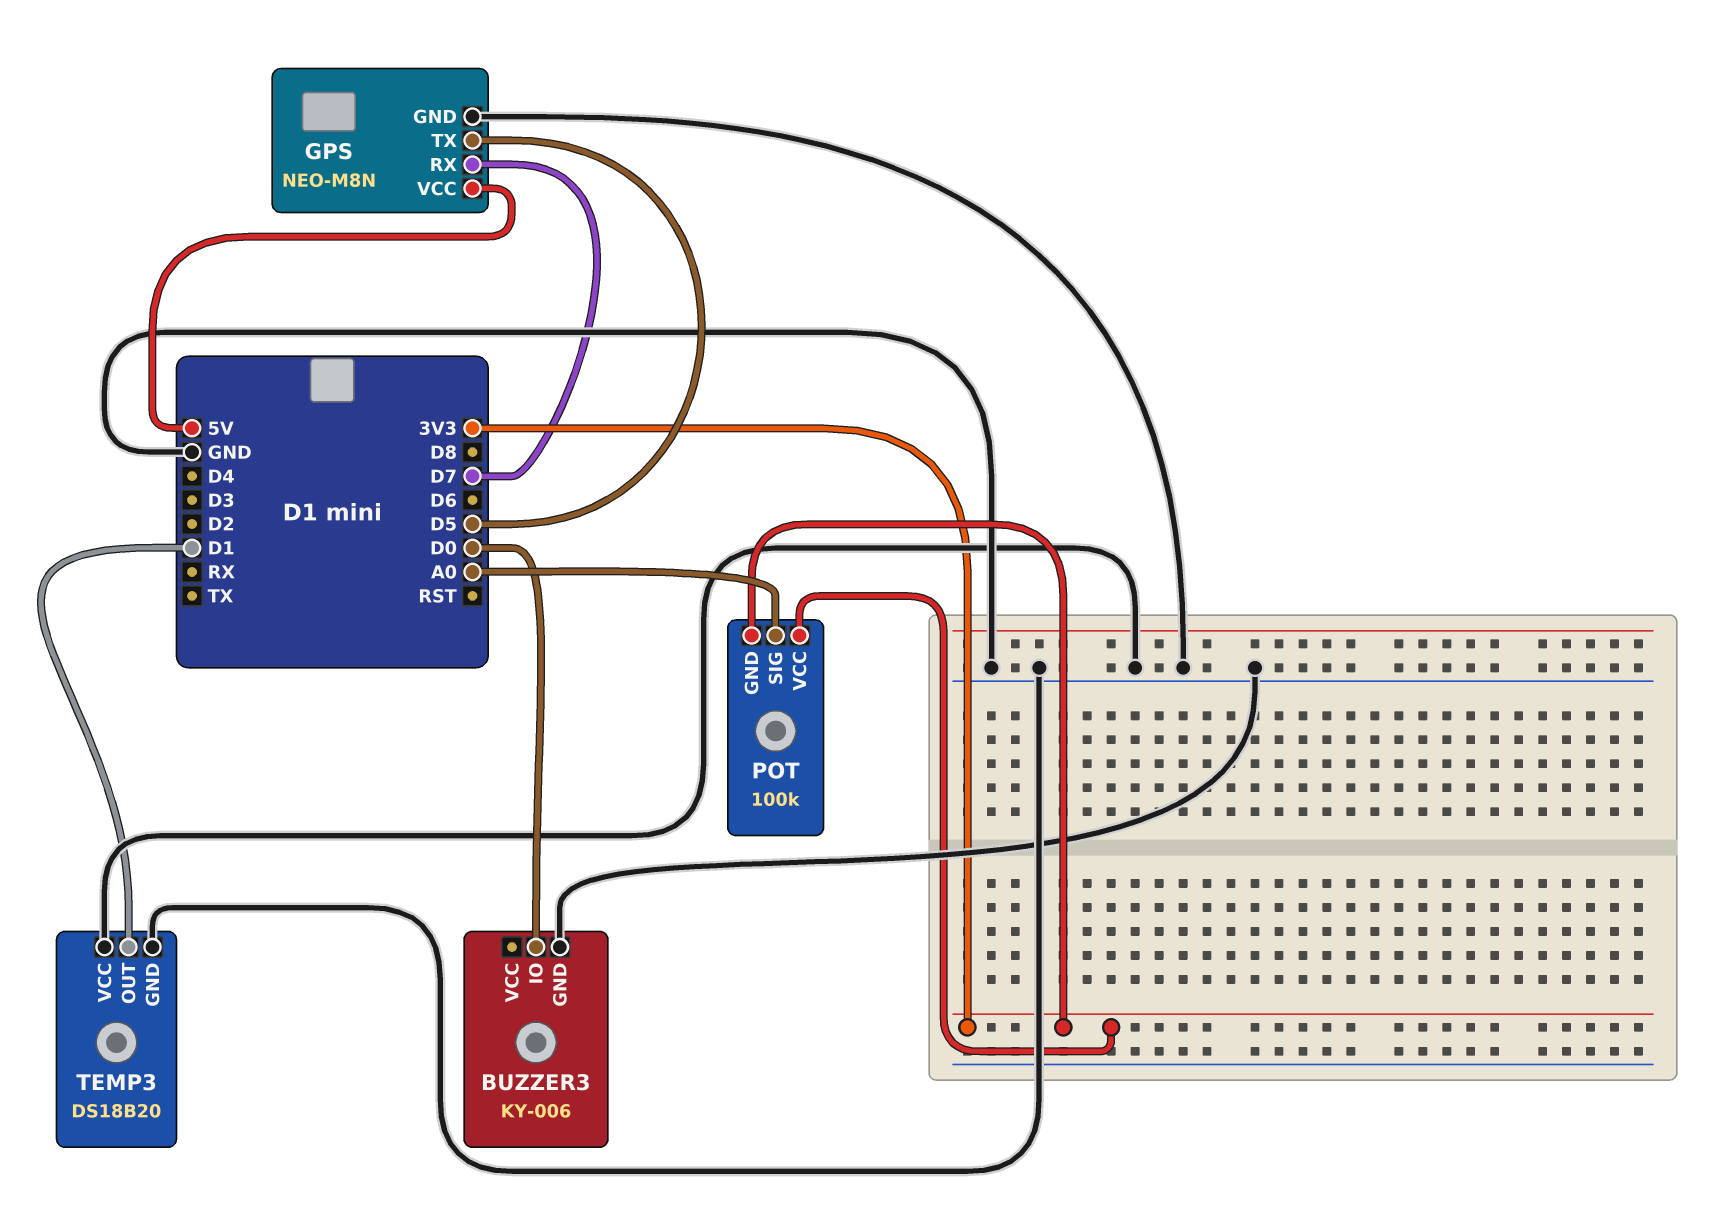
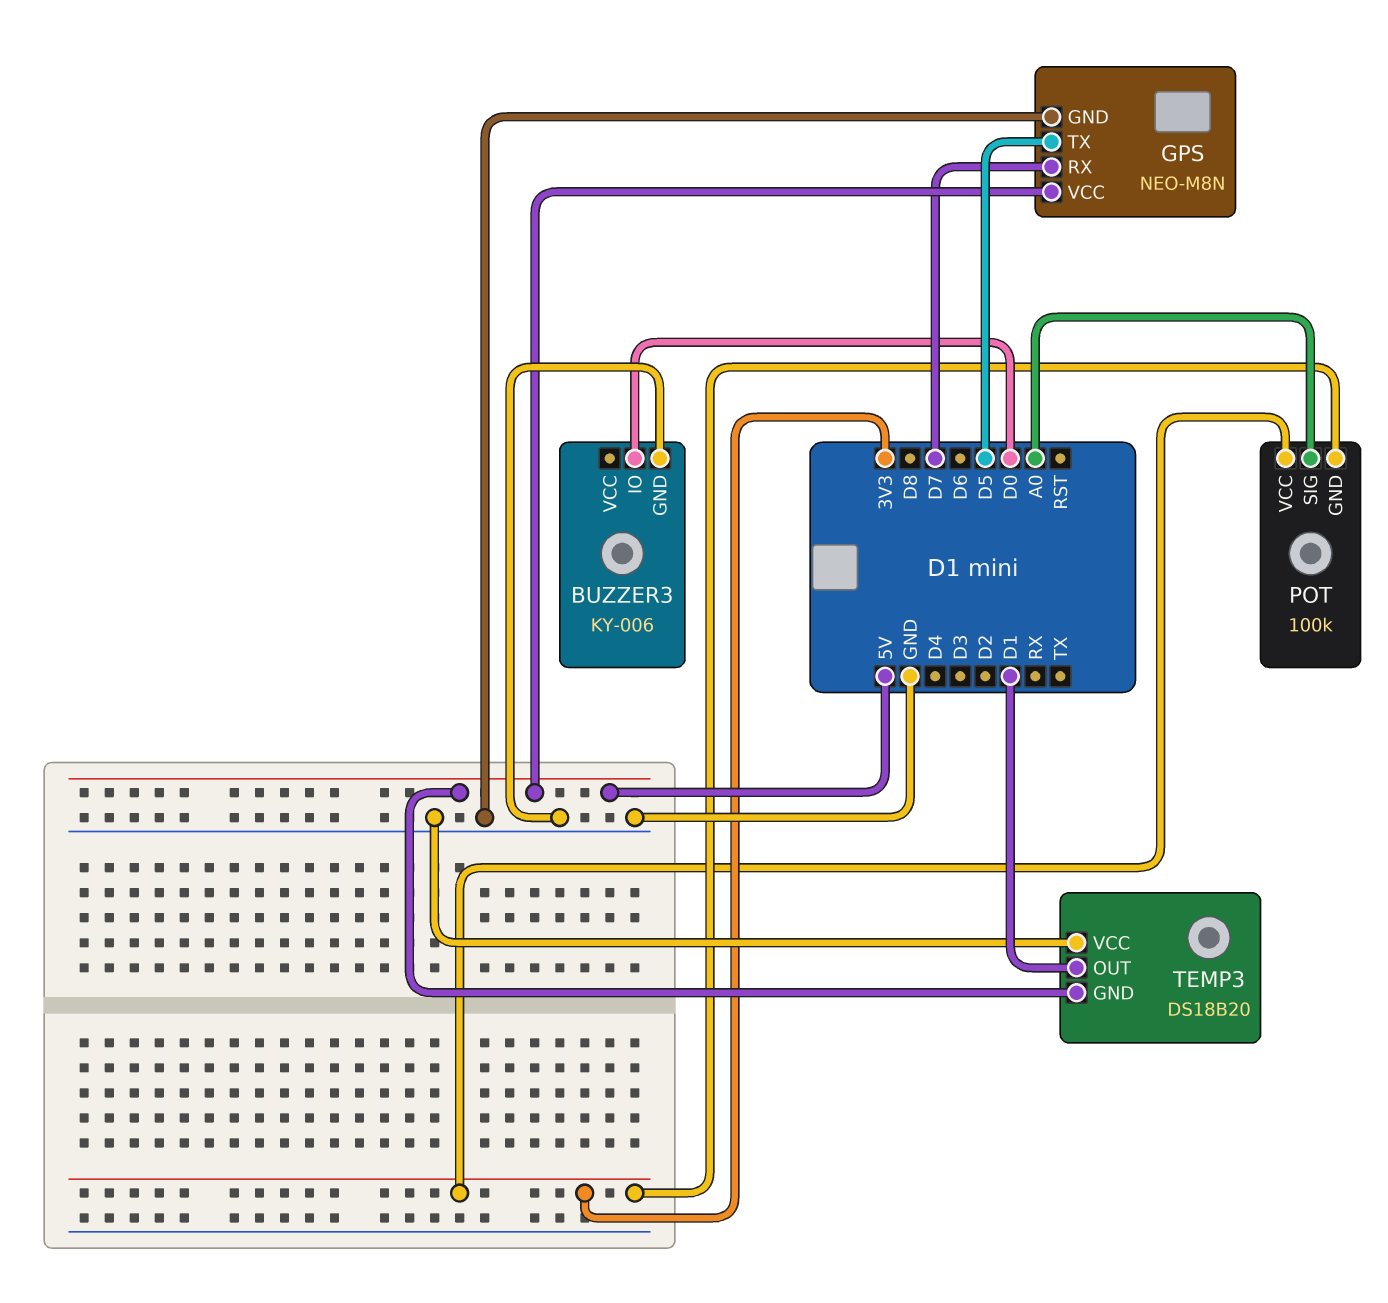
TEMP3 pin GND: GND -> 5V

